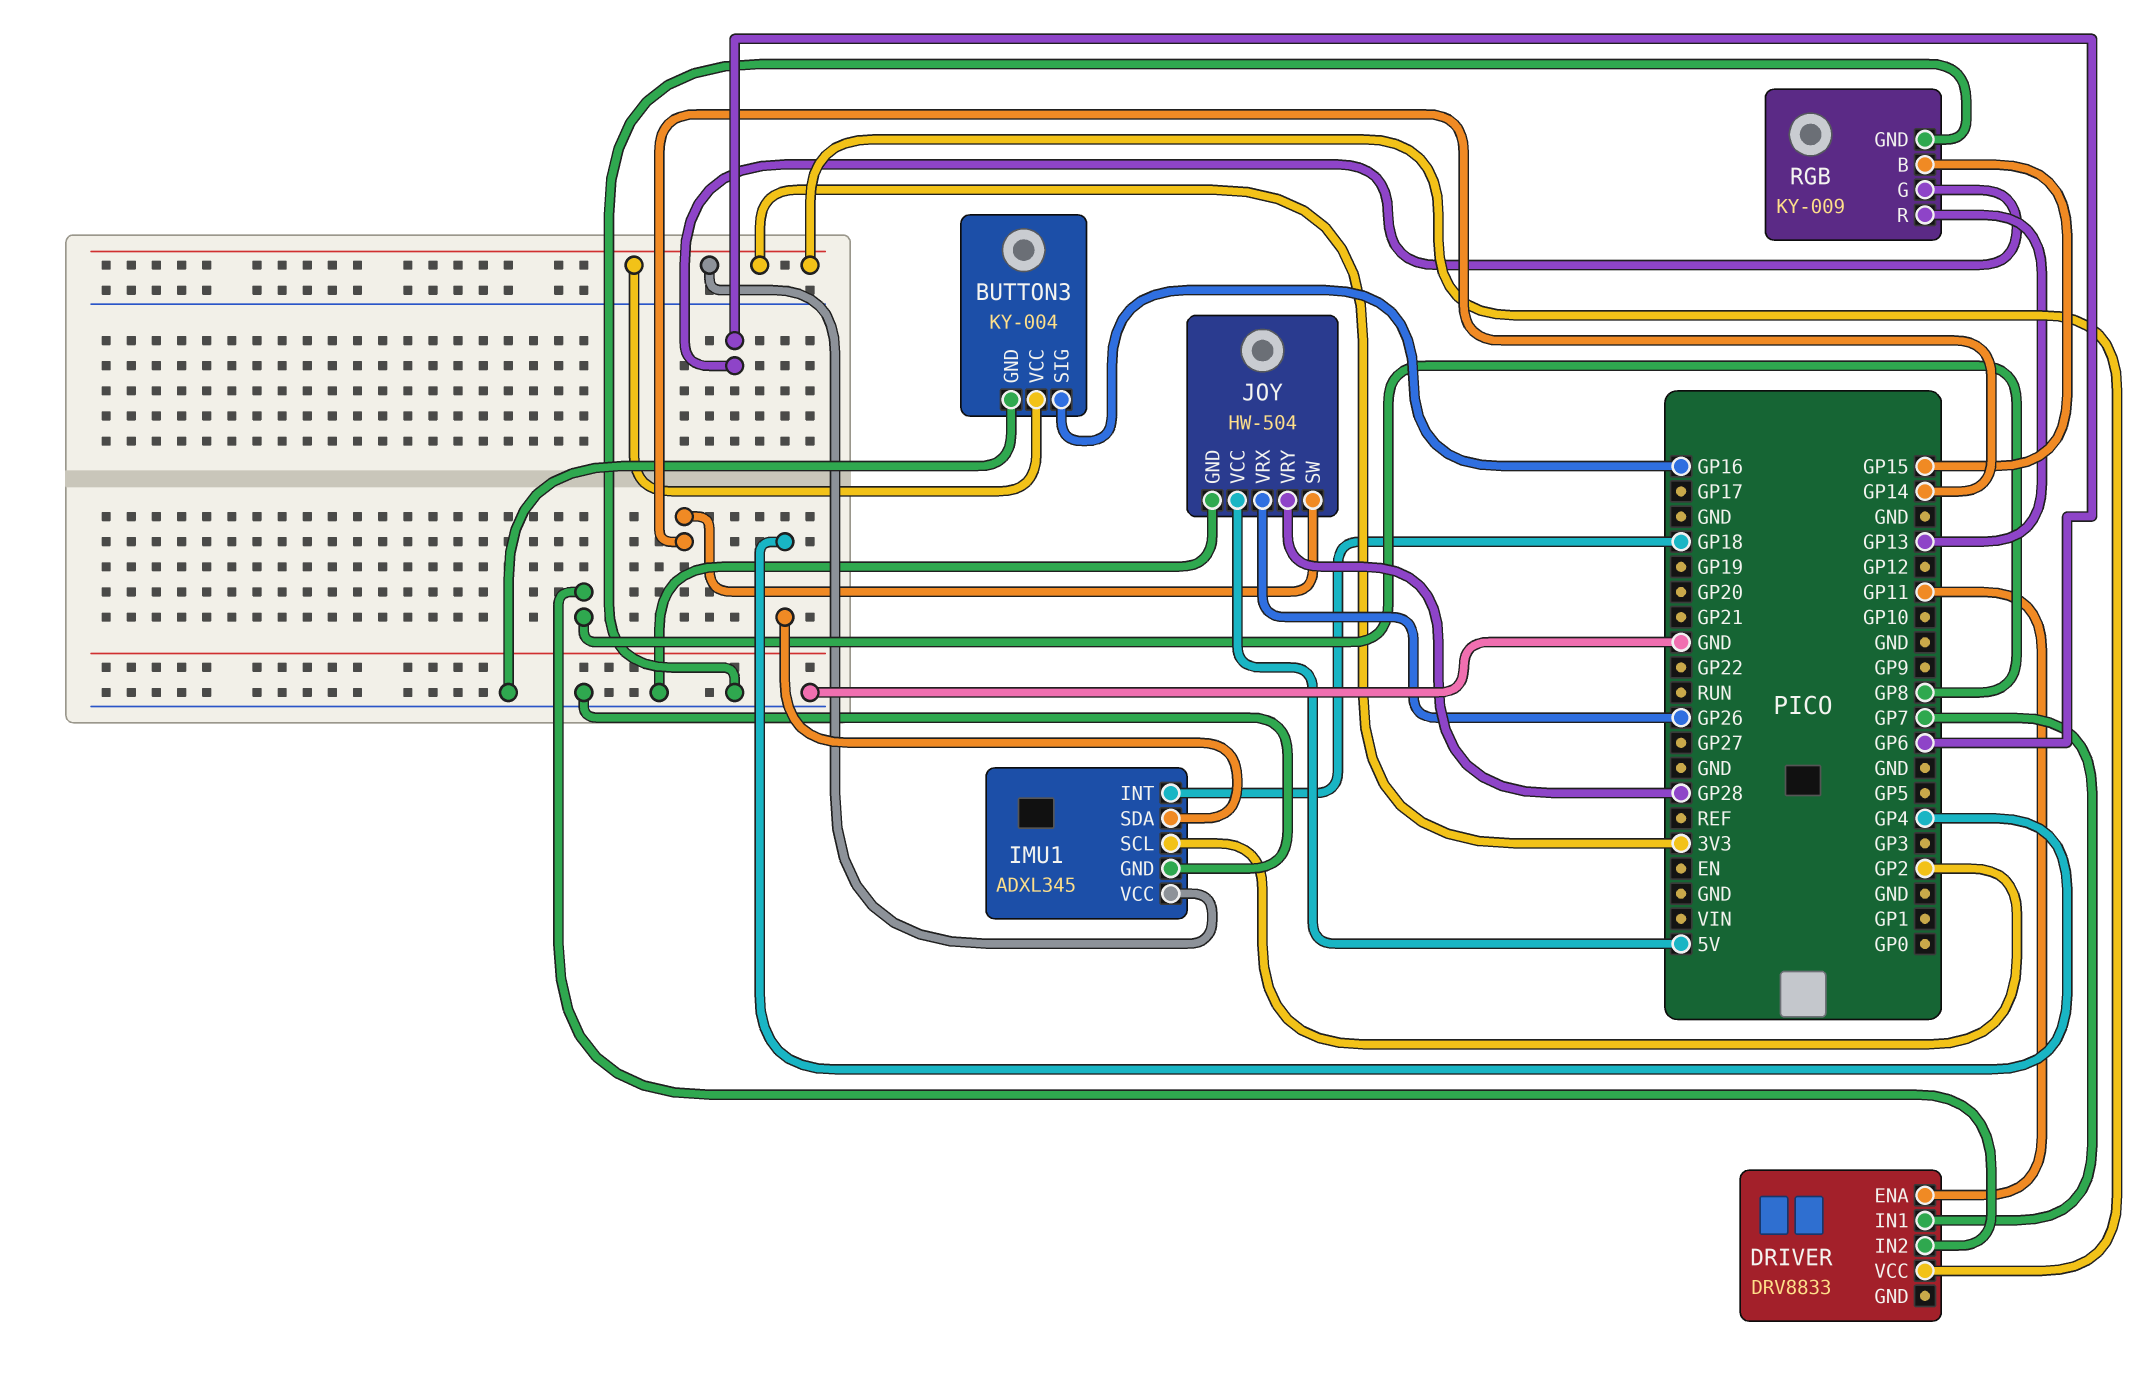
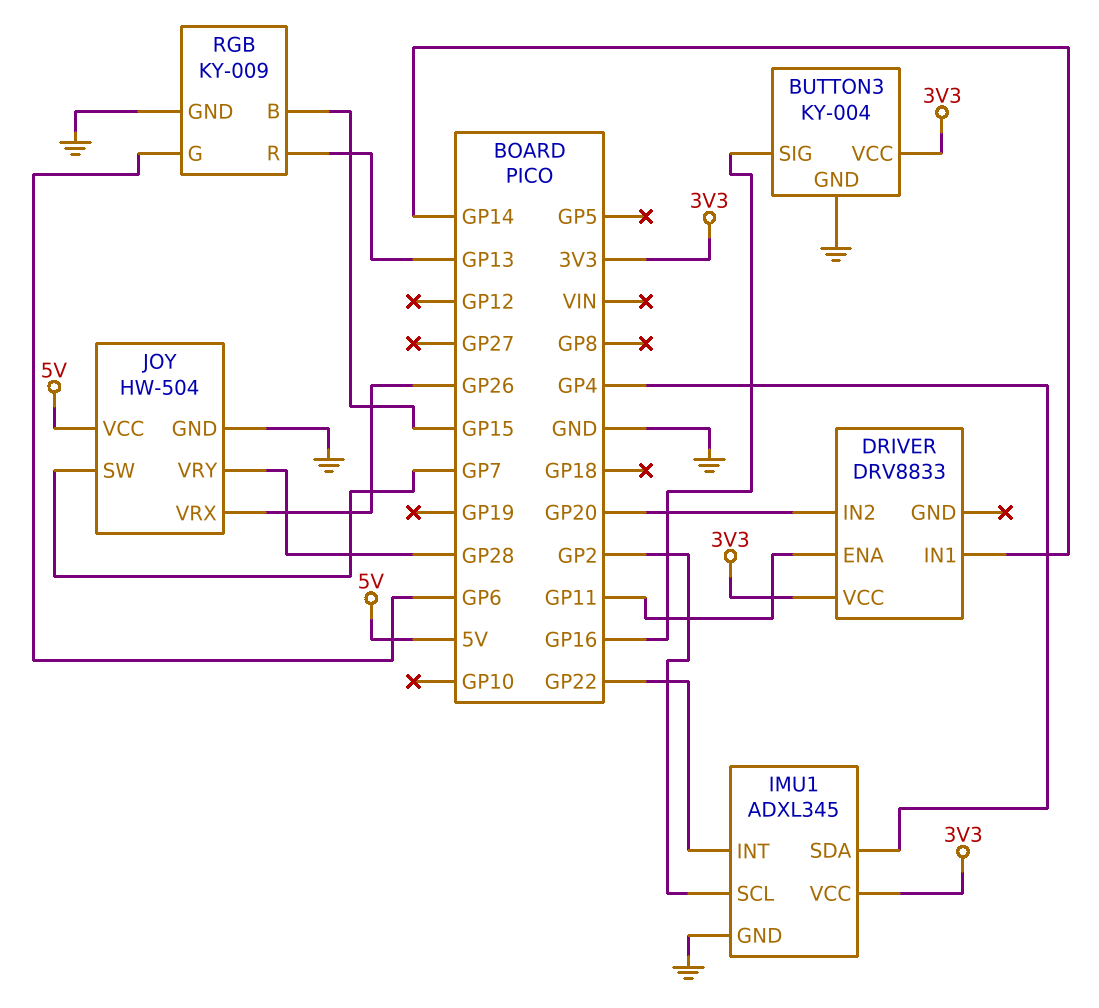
DRIVER pin IN1: GP7 -> GP14
DRIVER pin IN2: GP8 -> GP20
IMU1 pin INT: GP18 -> GP22
JOY pin SW: GP14 -> GP7

